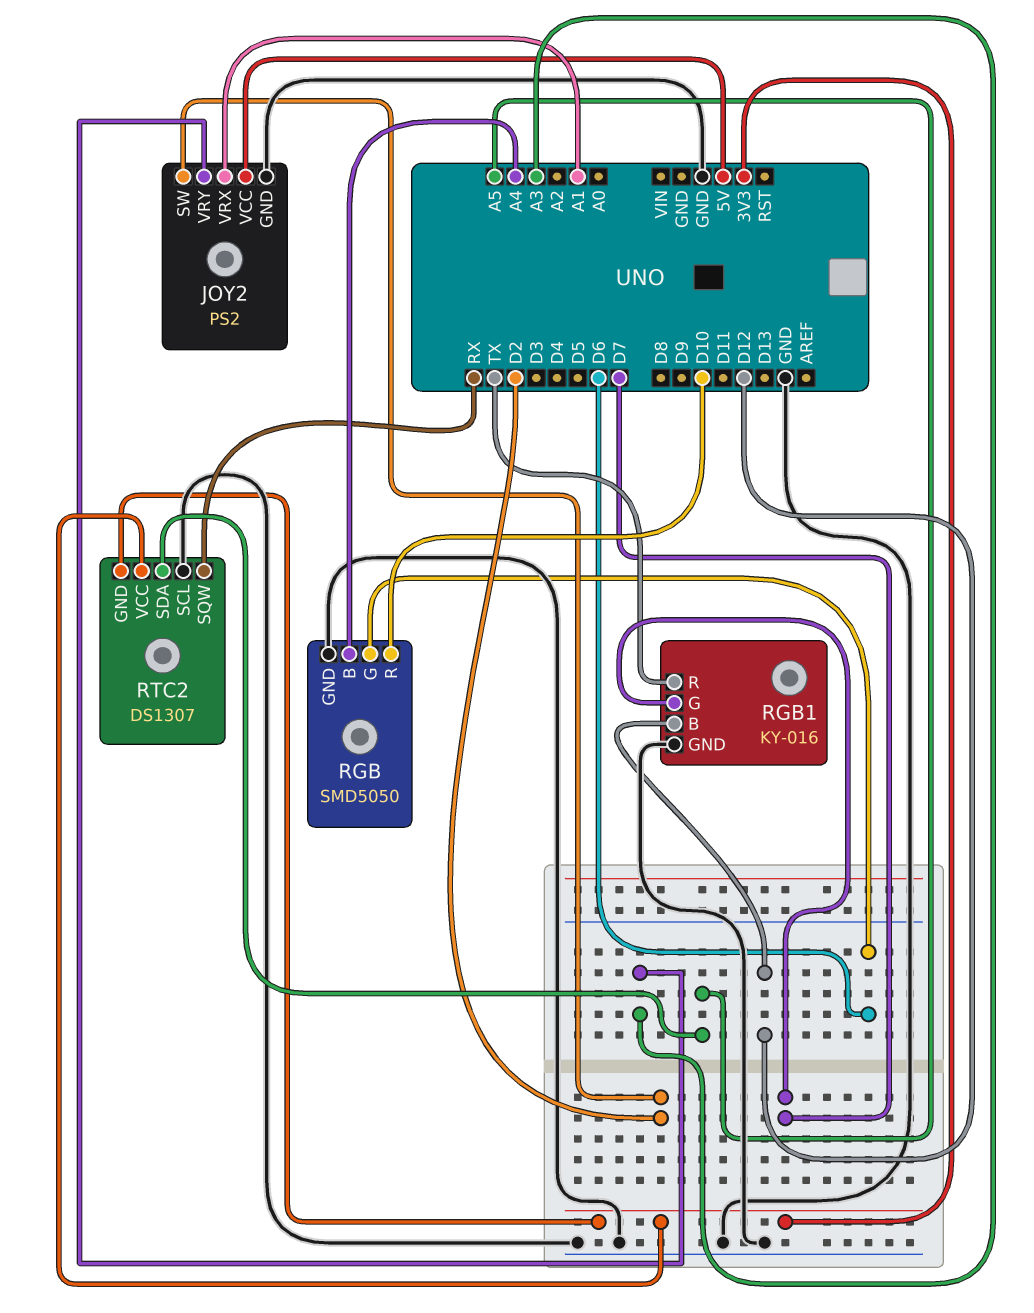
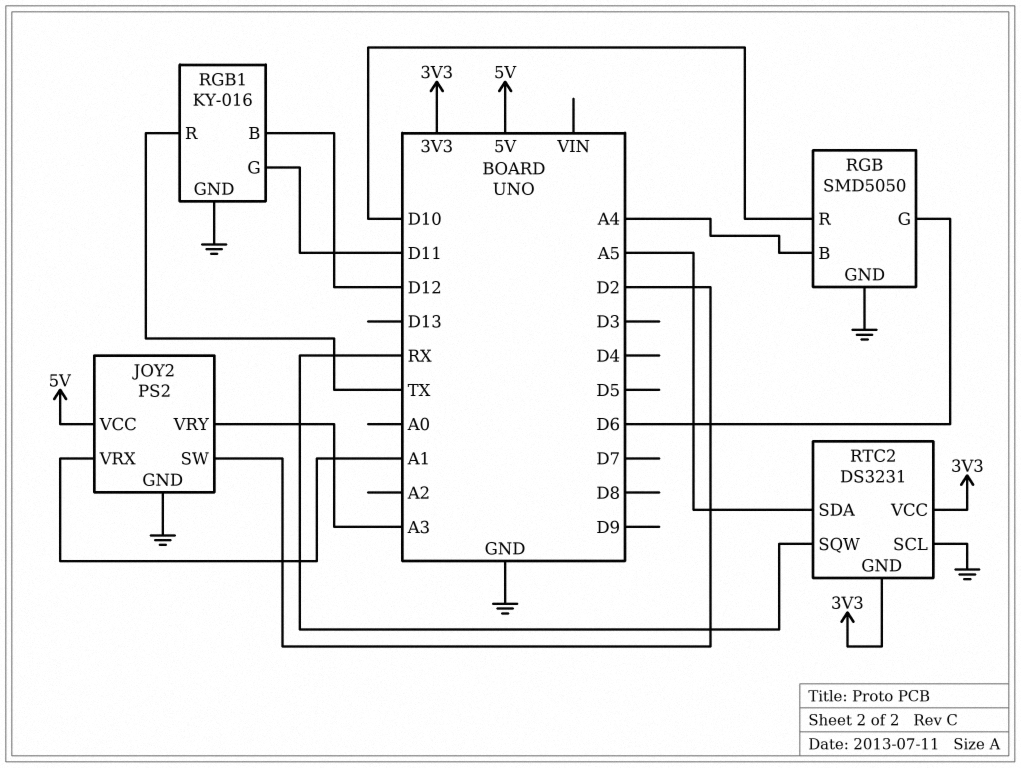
RGB1 pin G: D7 -> D11
RTC2: DS1307 -> DS3231

